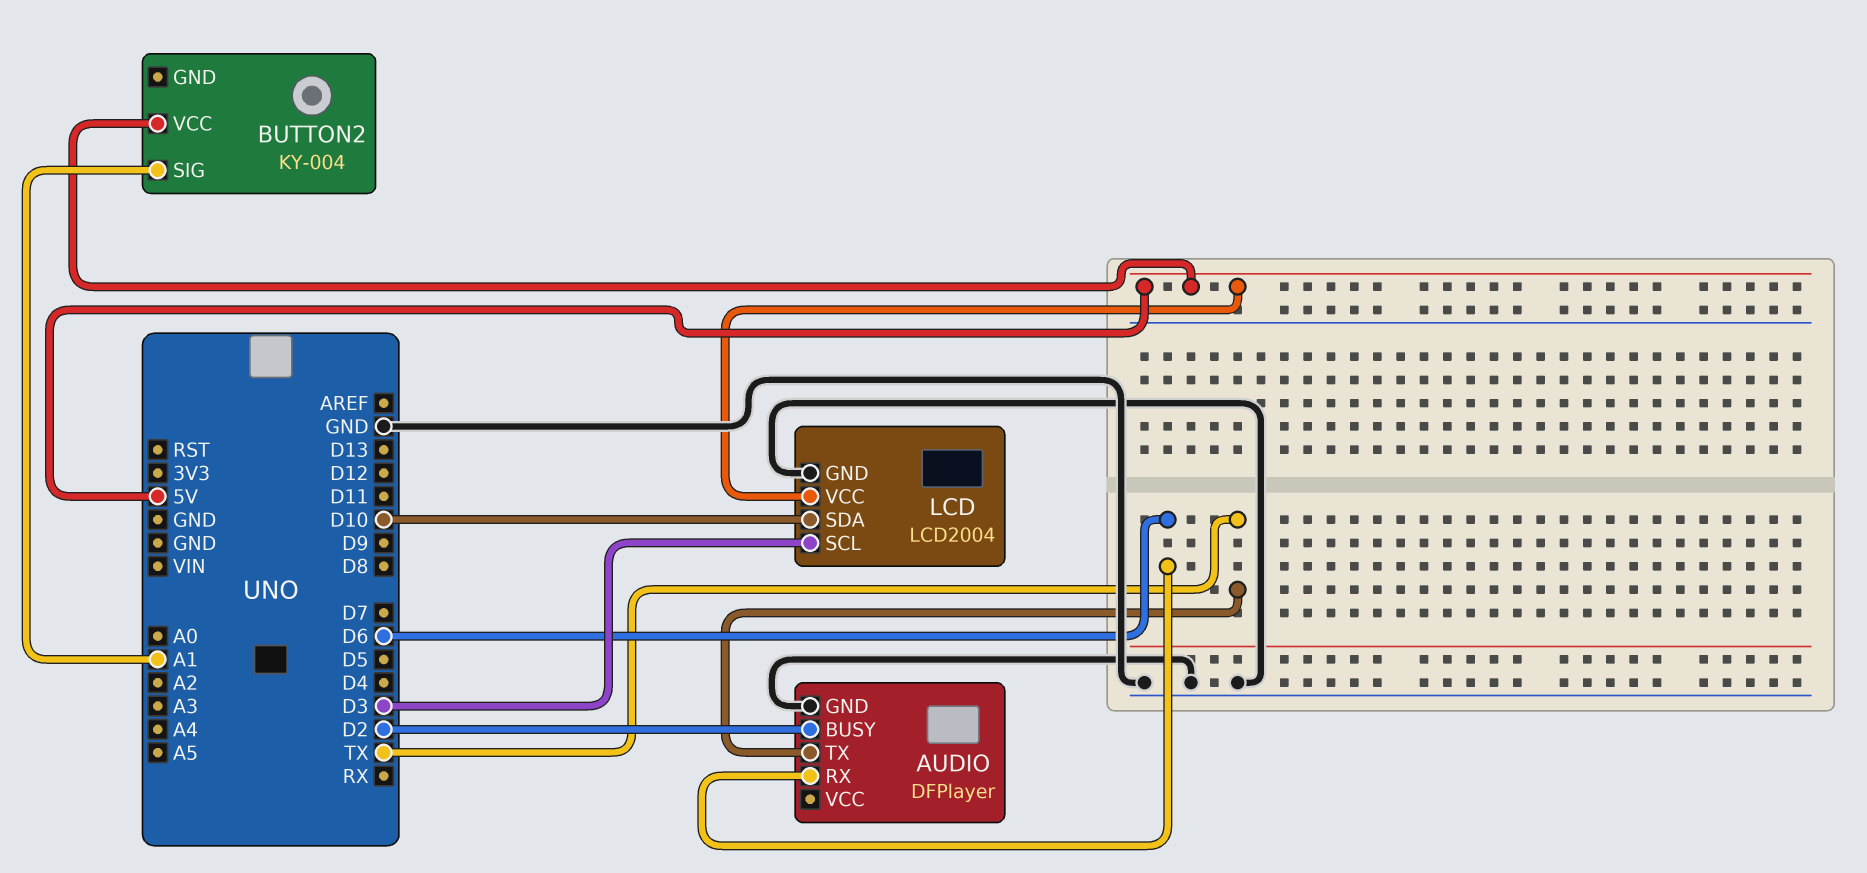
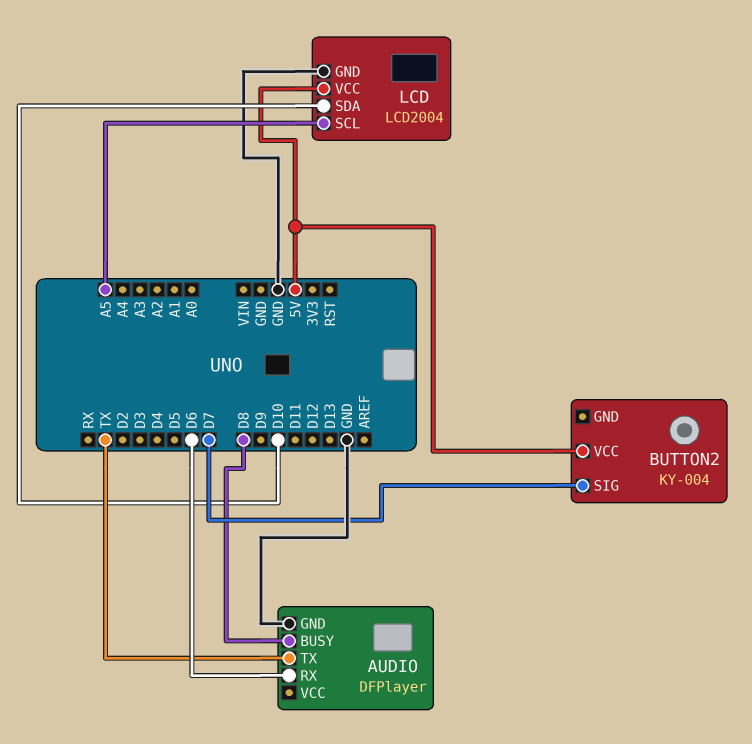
AUDIO pin BUSY: D2 -> D8
BUTTON2 pin SIG: A1 -> D7
LCD pin SCL: D3 -> A5

